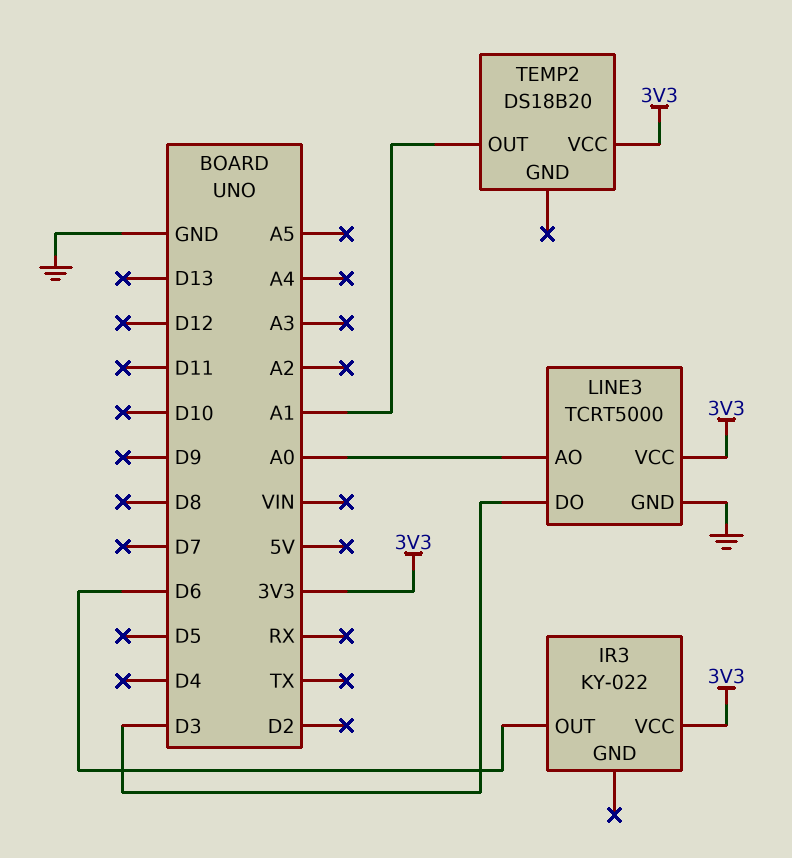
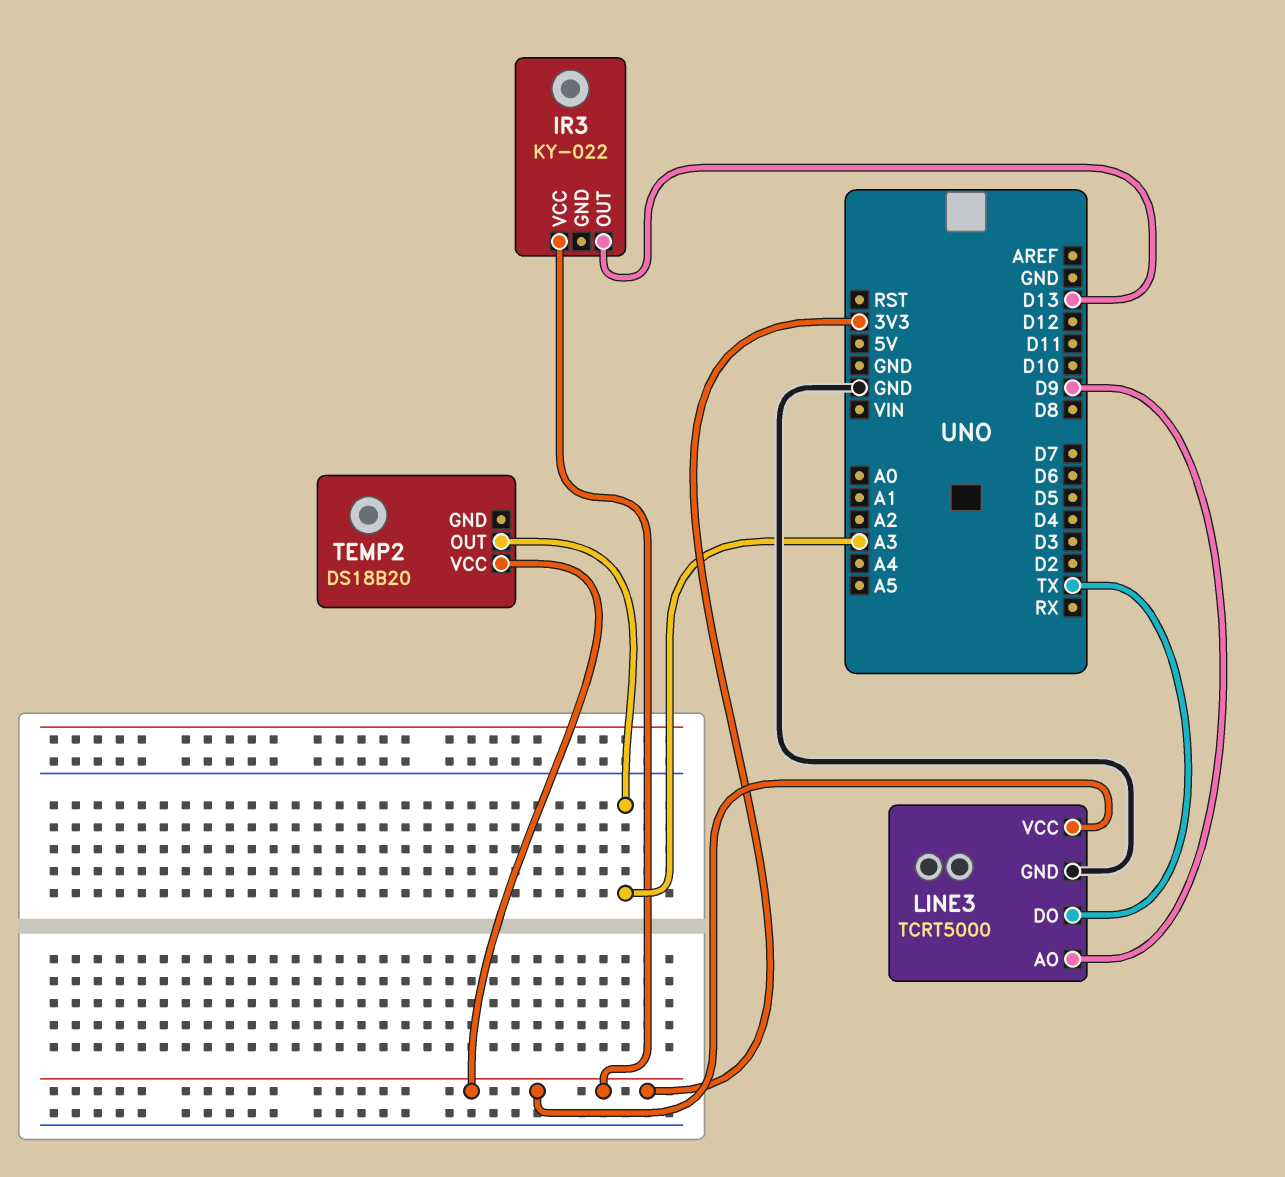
IR3 pin OUT: D6 -> D13
LINE3 pin AO: A0 -> D9
LINE3 pin DO: D3 -> TX
TEMP2 pin OUT: A1 -> A3

